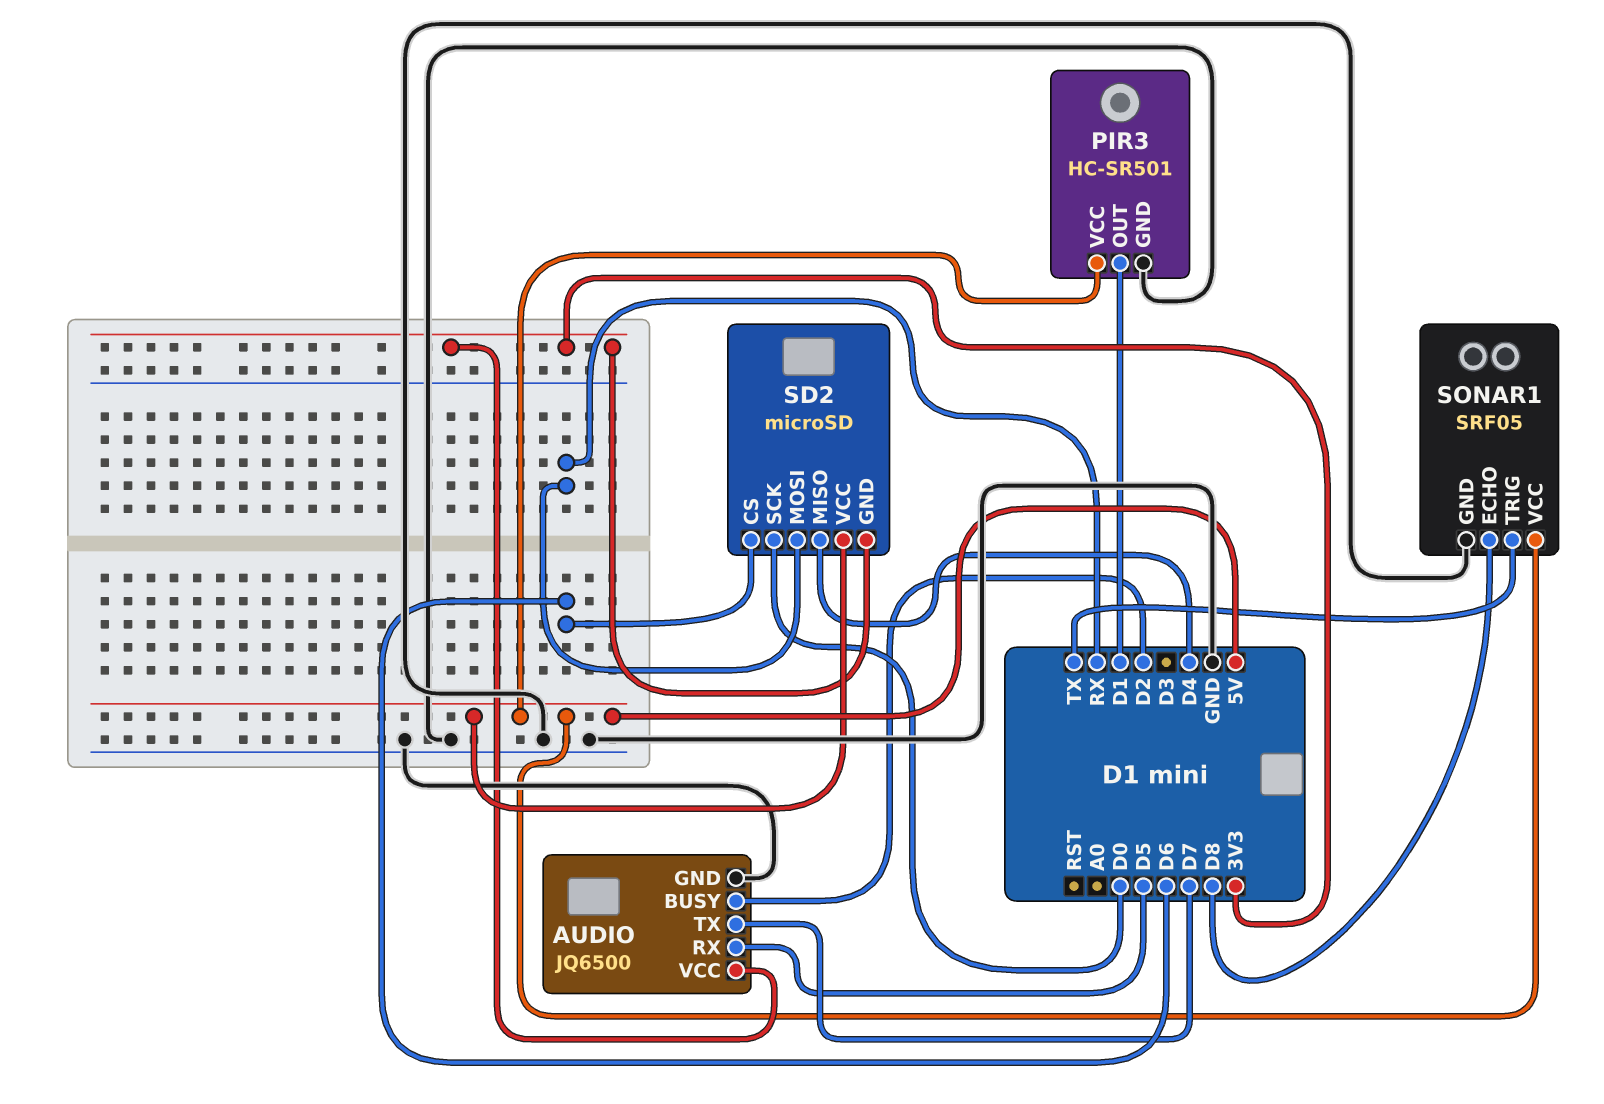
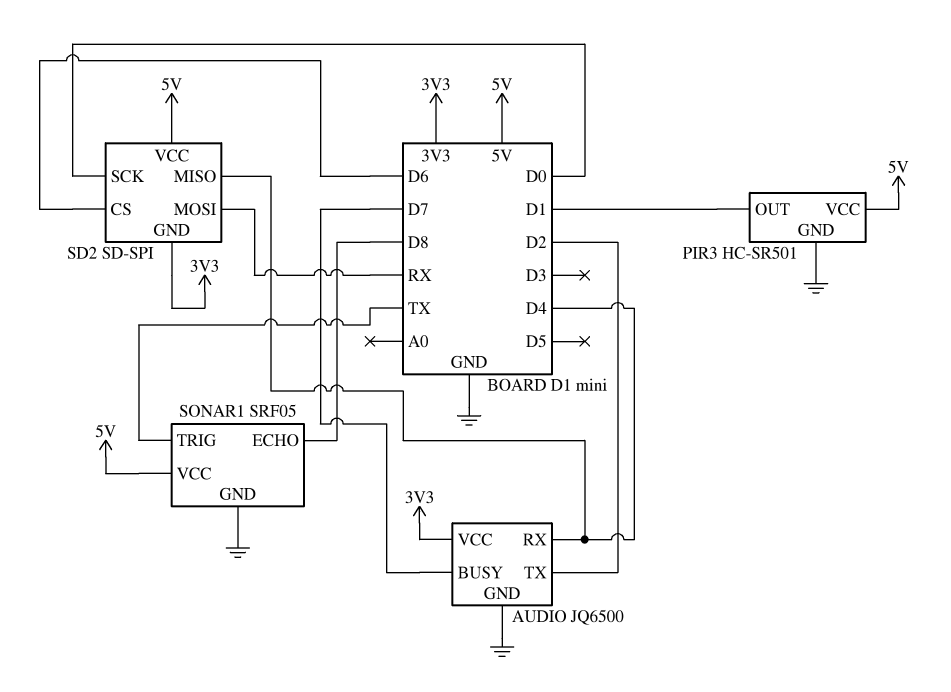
AUDIO pin BUSY: D2 -> D7
AUDIO pin RX: D5 -> D4
AUDIO pin TX: D7 -> D2
SD2: microSD -> SD-SPI

